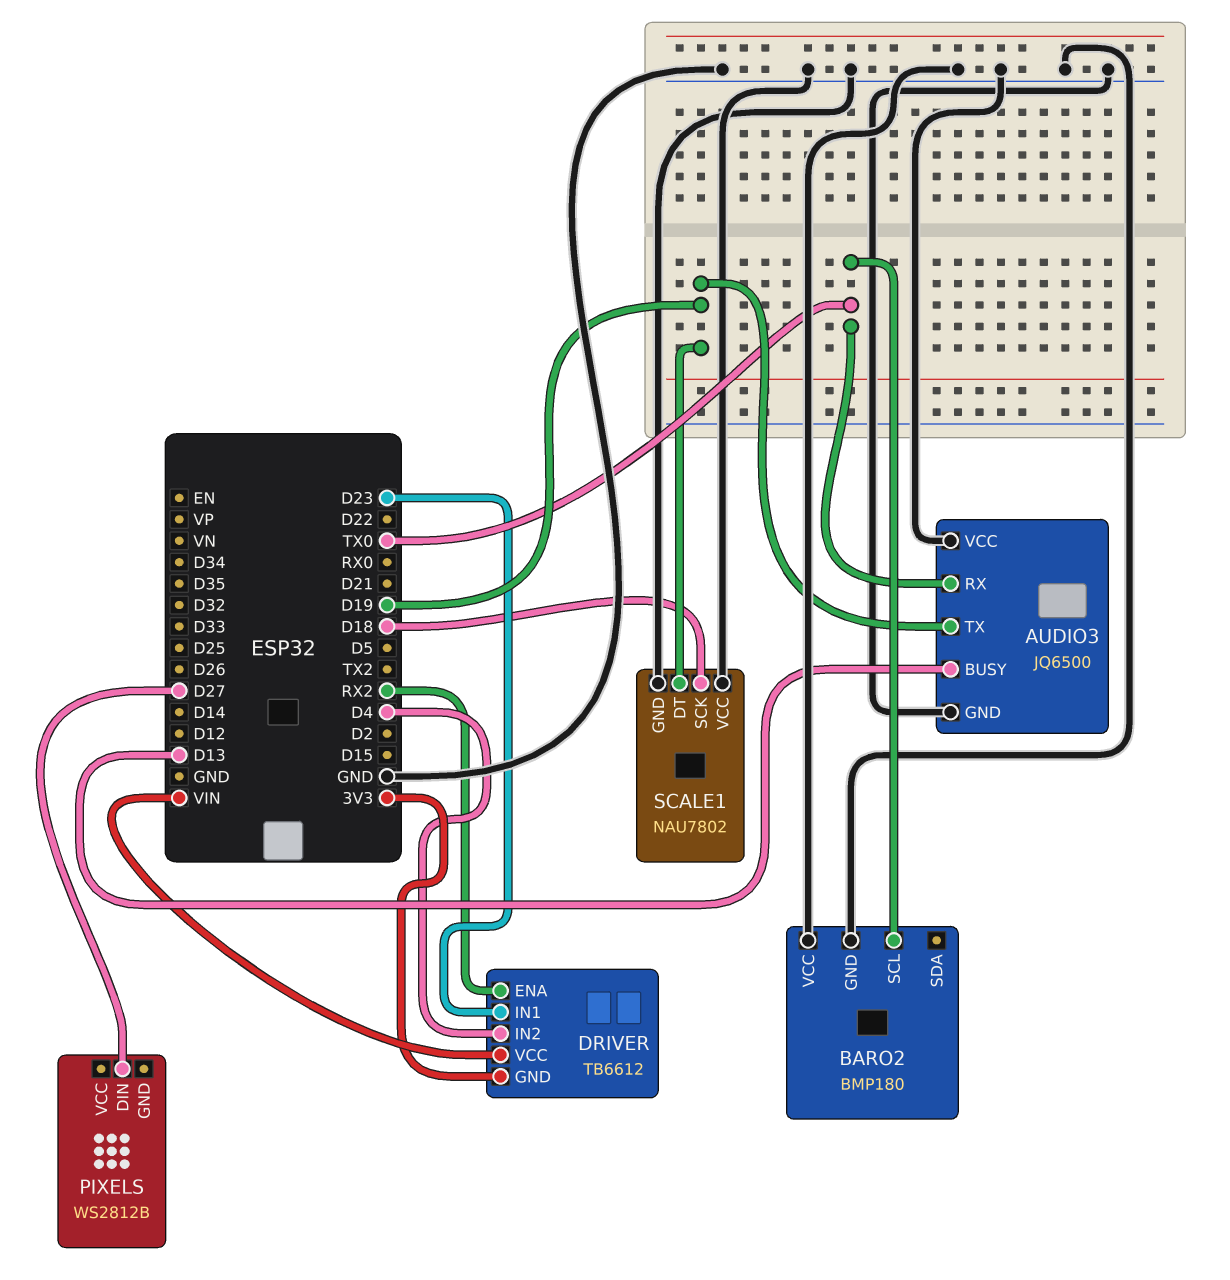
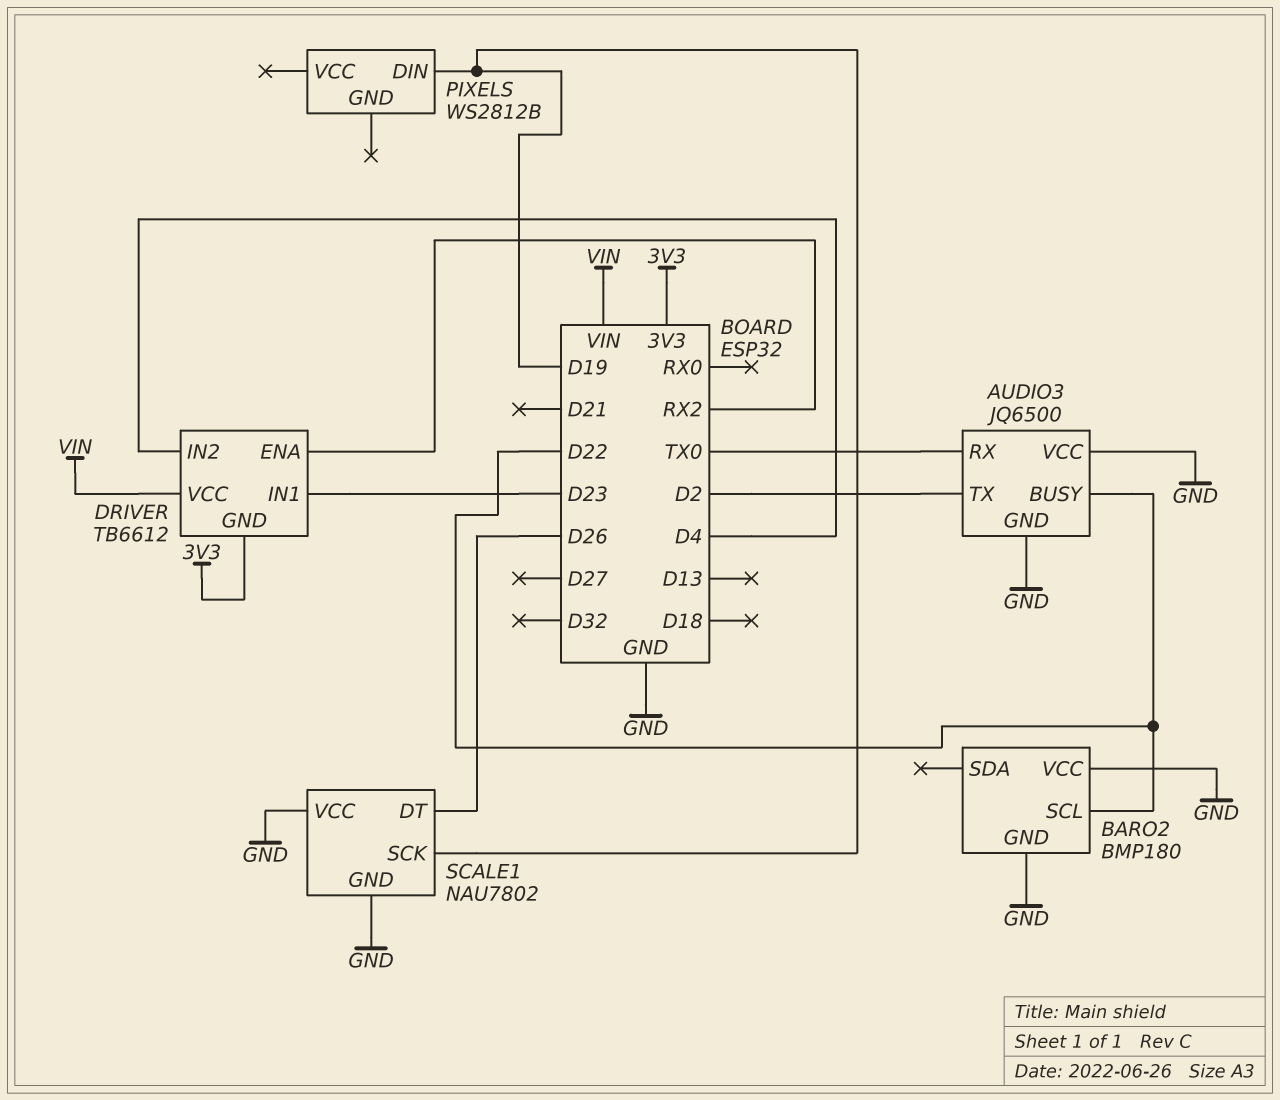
AUDIO3 pin BUSY: D13 -> D22
AUDIO3 pin TX: D19 -> D2
BARO2 pin SCL: TX0 -> D22
PIXELS pin DIN: D27 -> D19
SCALE1 pin DT: D19 -> D26
SCALE1 pin SCK: D18 -> D19

